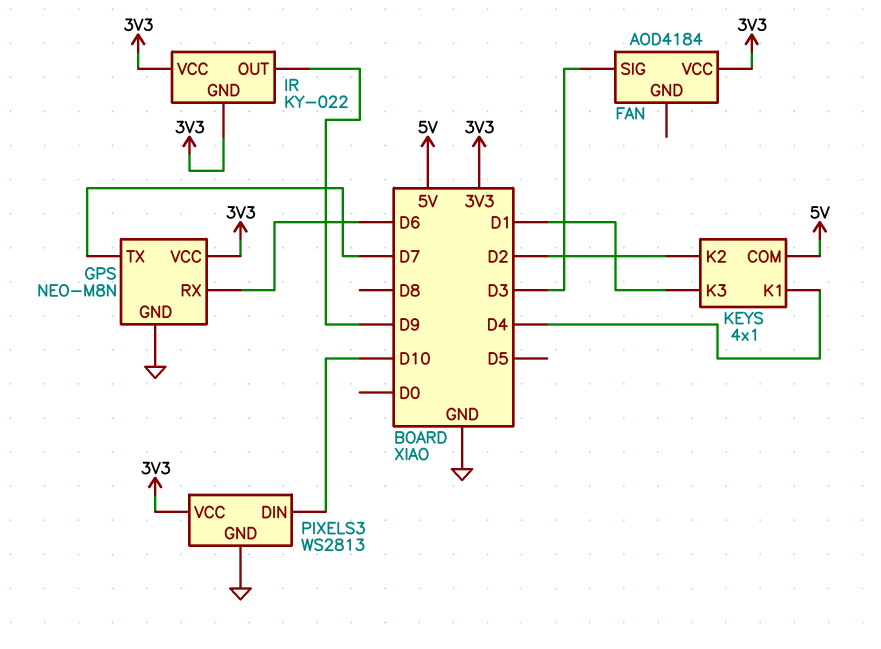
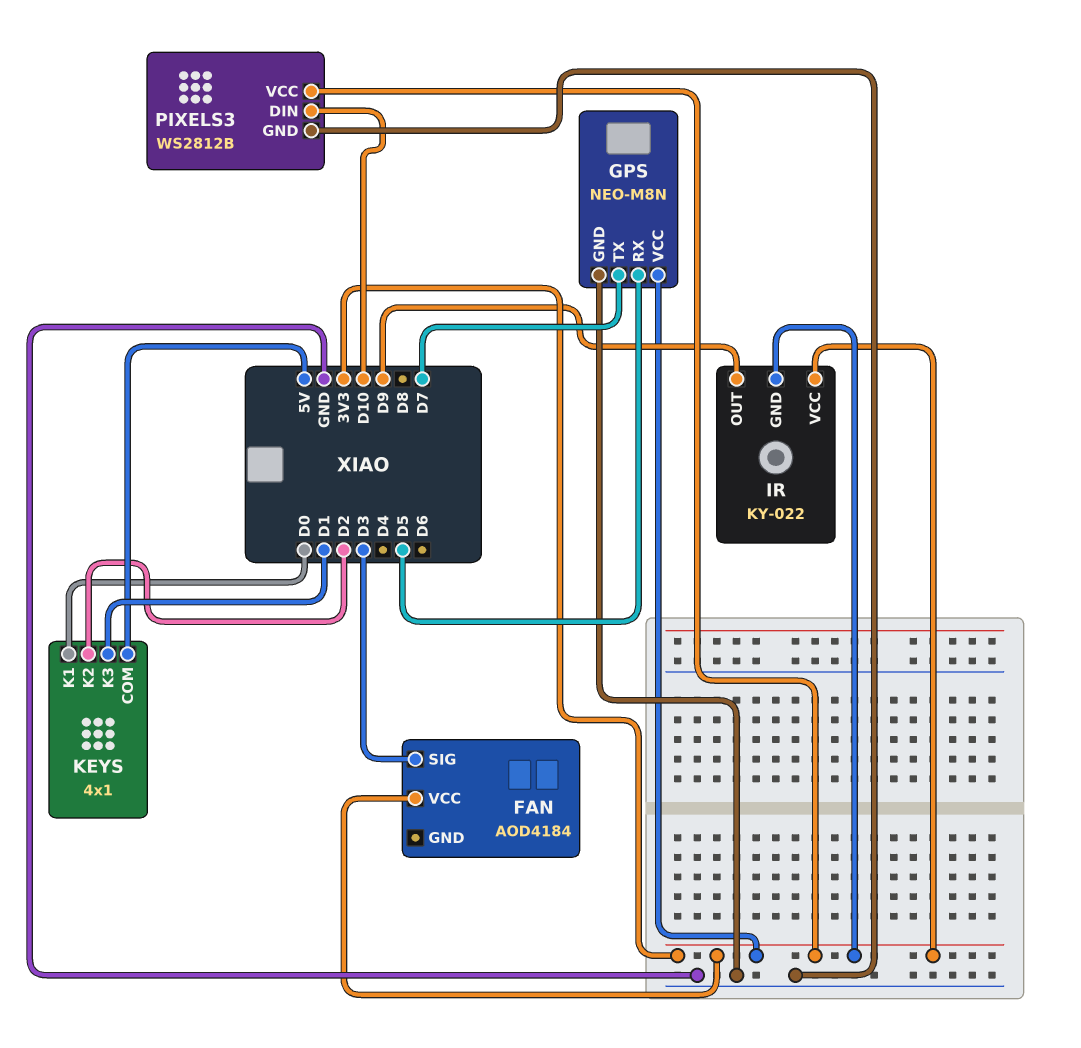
GPS pin RX: D6 -> D5
KEYS pin K1: D4 -> D0
PIXELS3: WS2813 -> WS2812B

